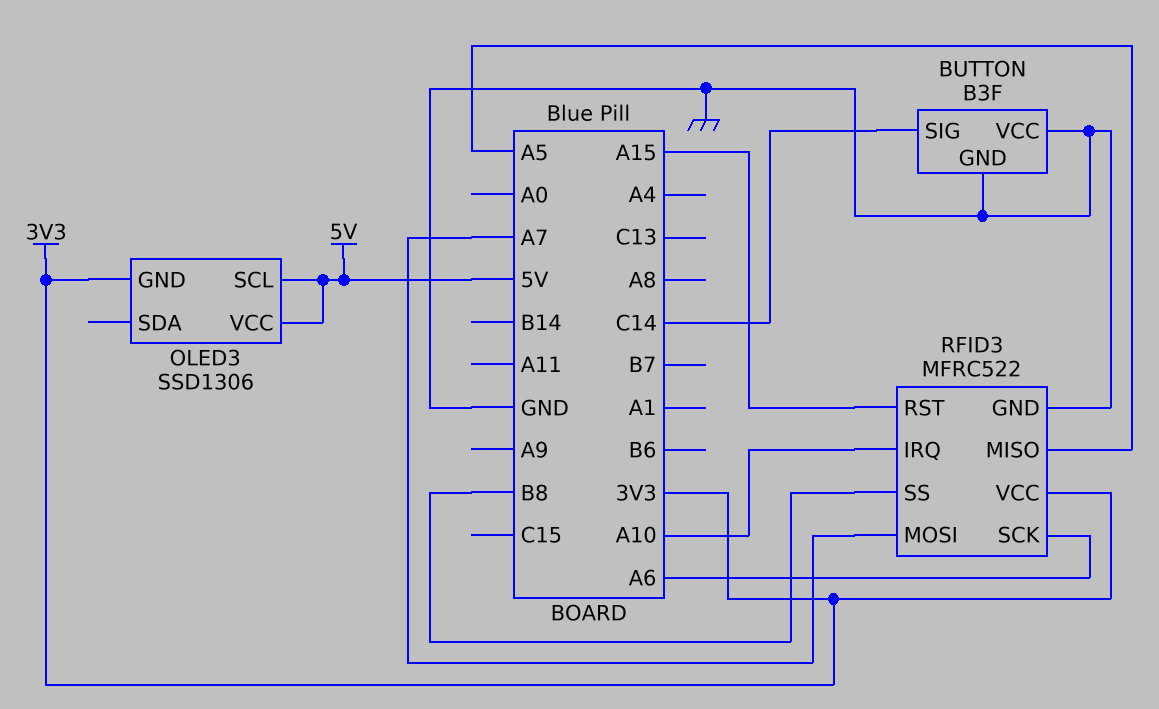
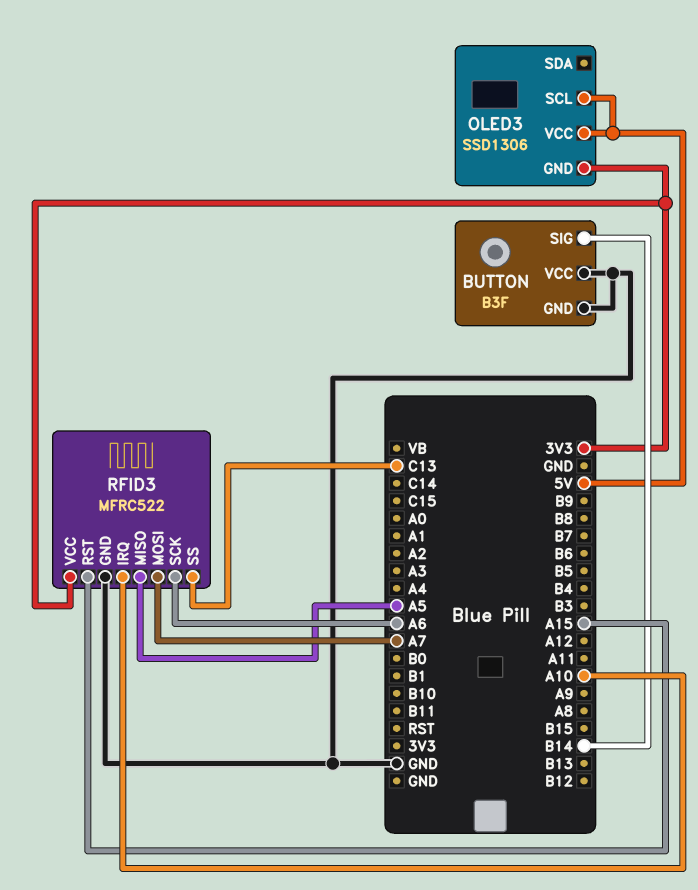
BUTTON pin SIG: C14 -> B14
RFID3 pin SS: B8 -> C13

